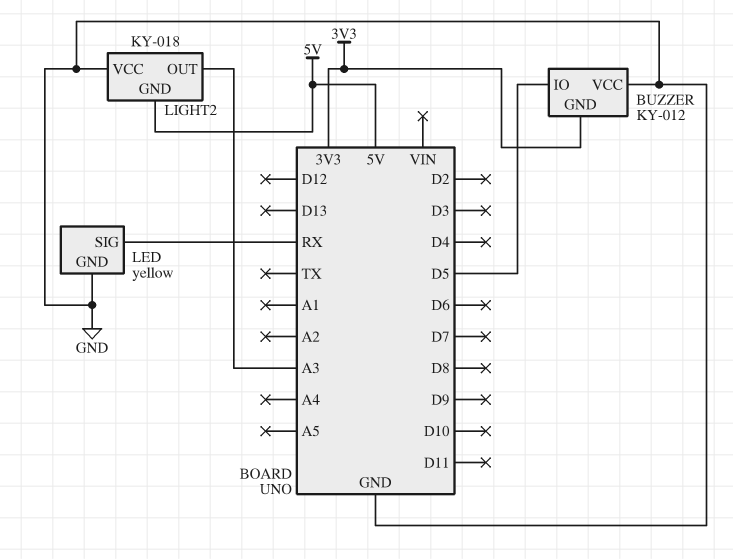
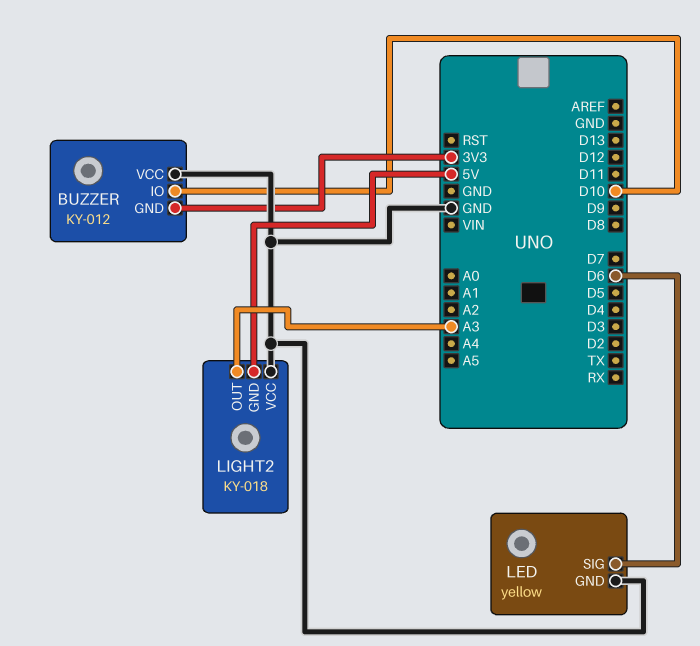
BUZZER pin IO: D5 -> D10
LED pin SIG: RX -> D6

